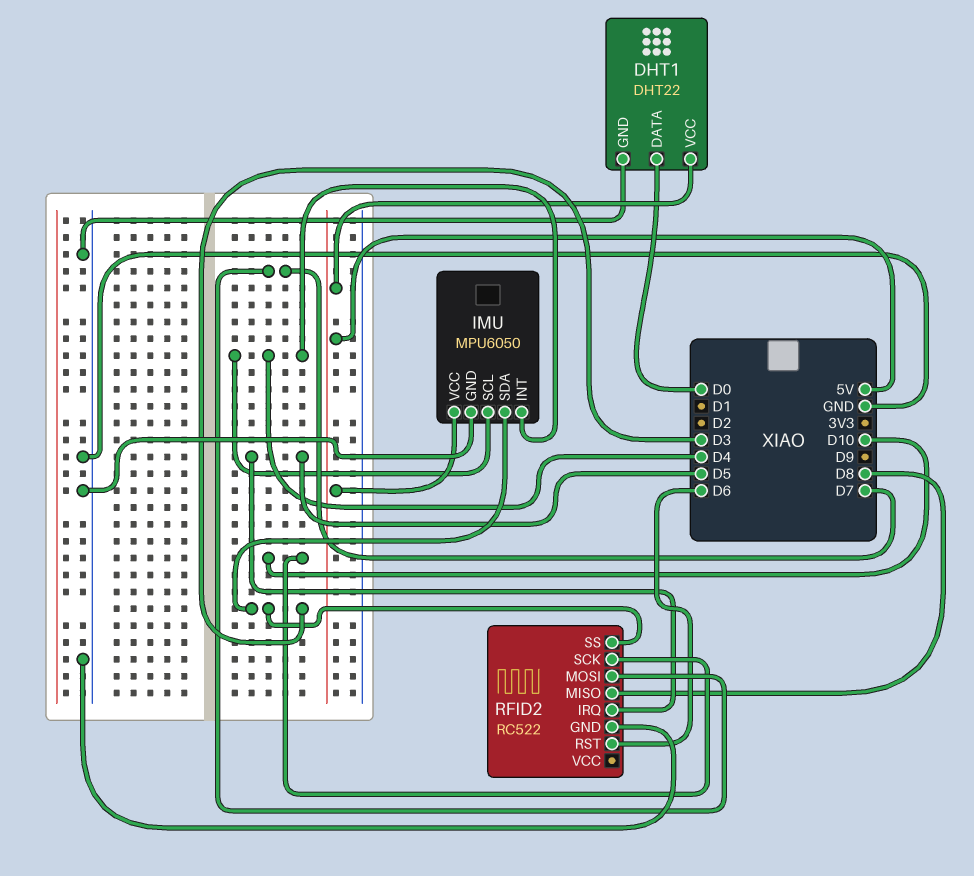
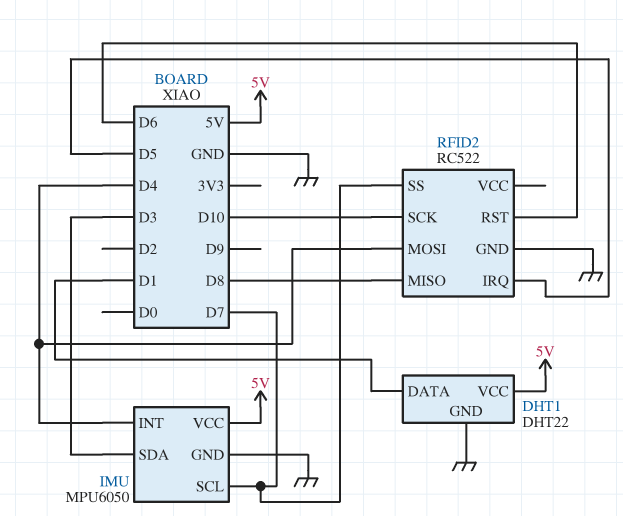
DHT1 pin DATA: D0 -> D1
IMU pin SCL: D4 -> D7
RFID2 pin MOSI: D7 -> D4
RFID2 pin SS: D3 -> D7

